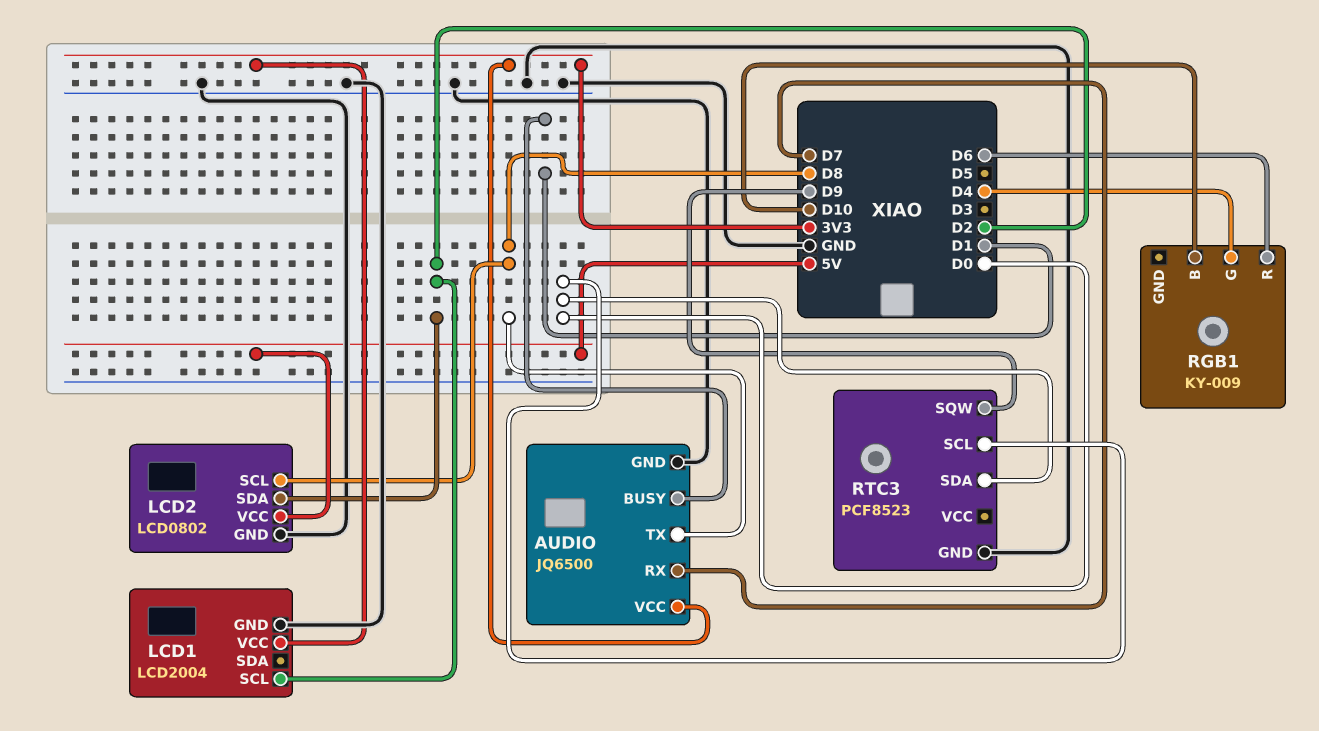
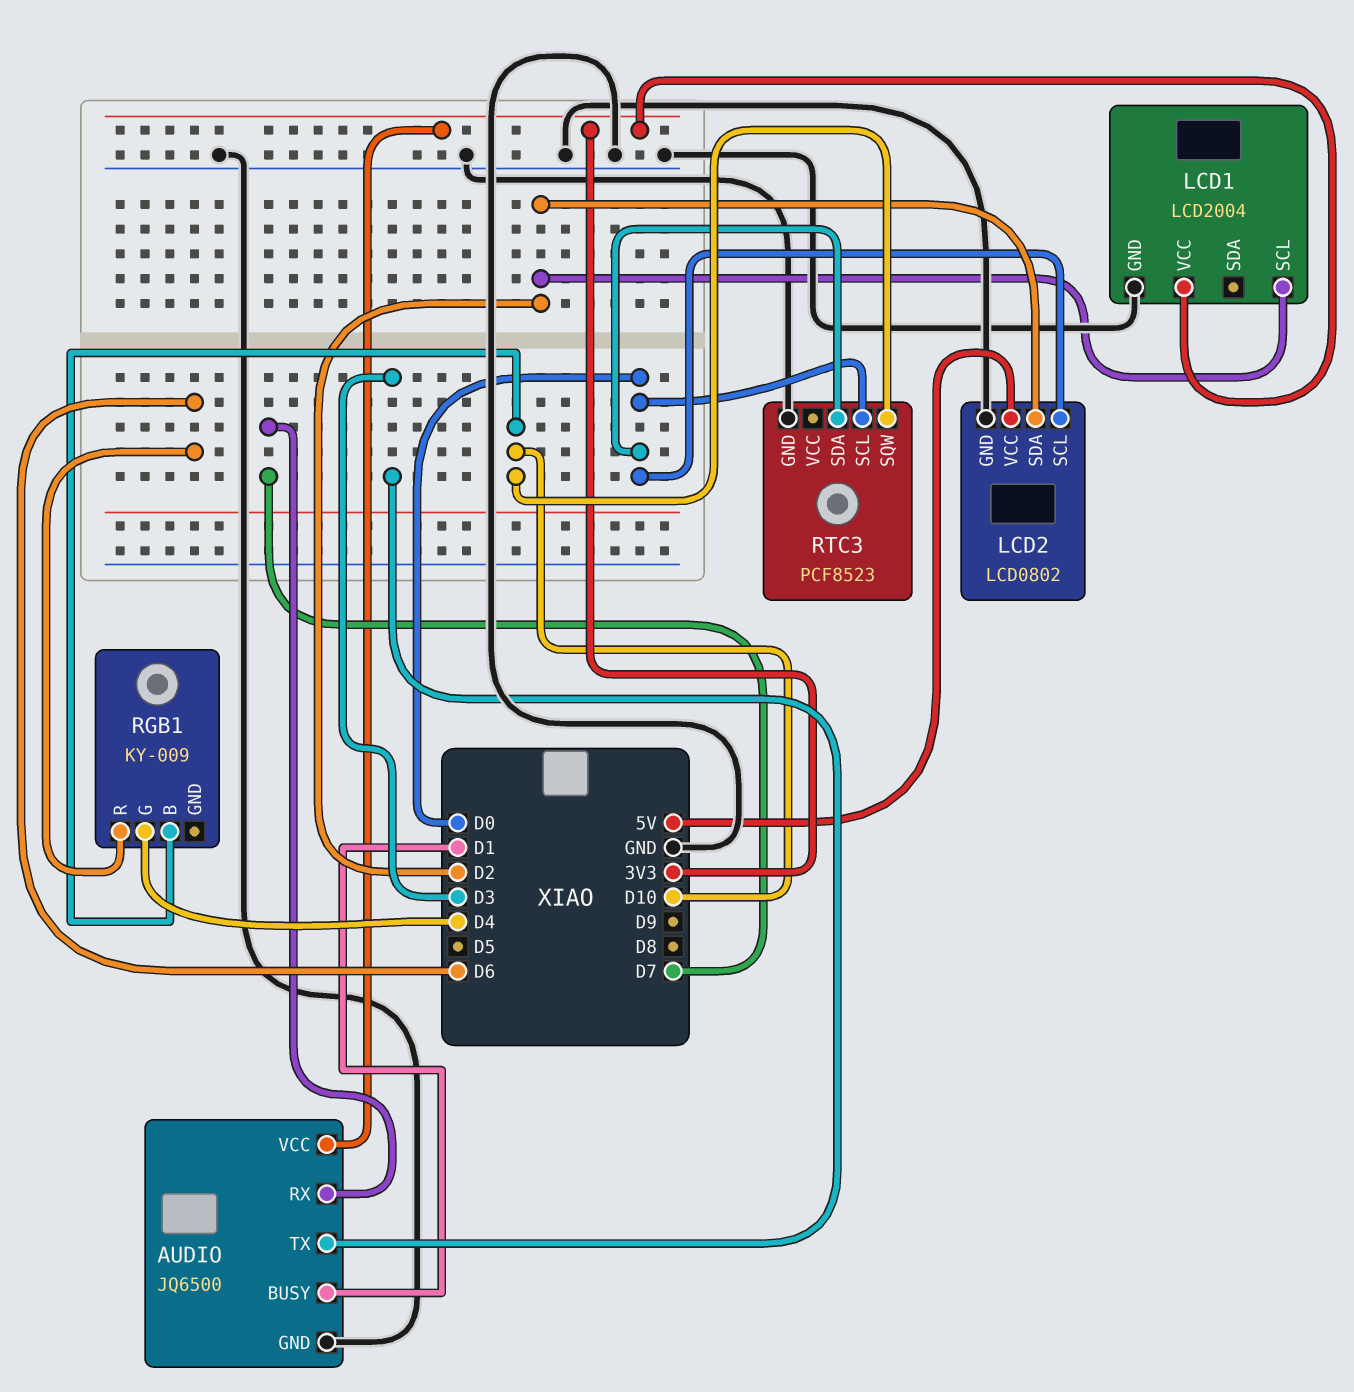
AUDIO pin TX: D8 -> D3
LCD2 pin SCL: D8 -> D0
RTC3 pin SQW: D9 -> D10

